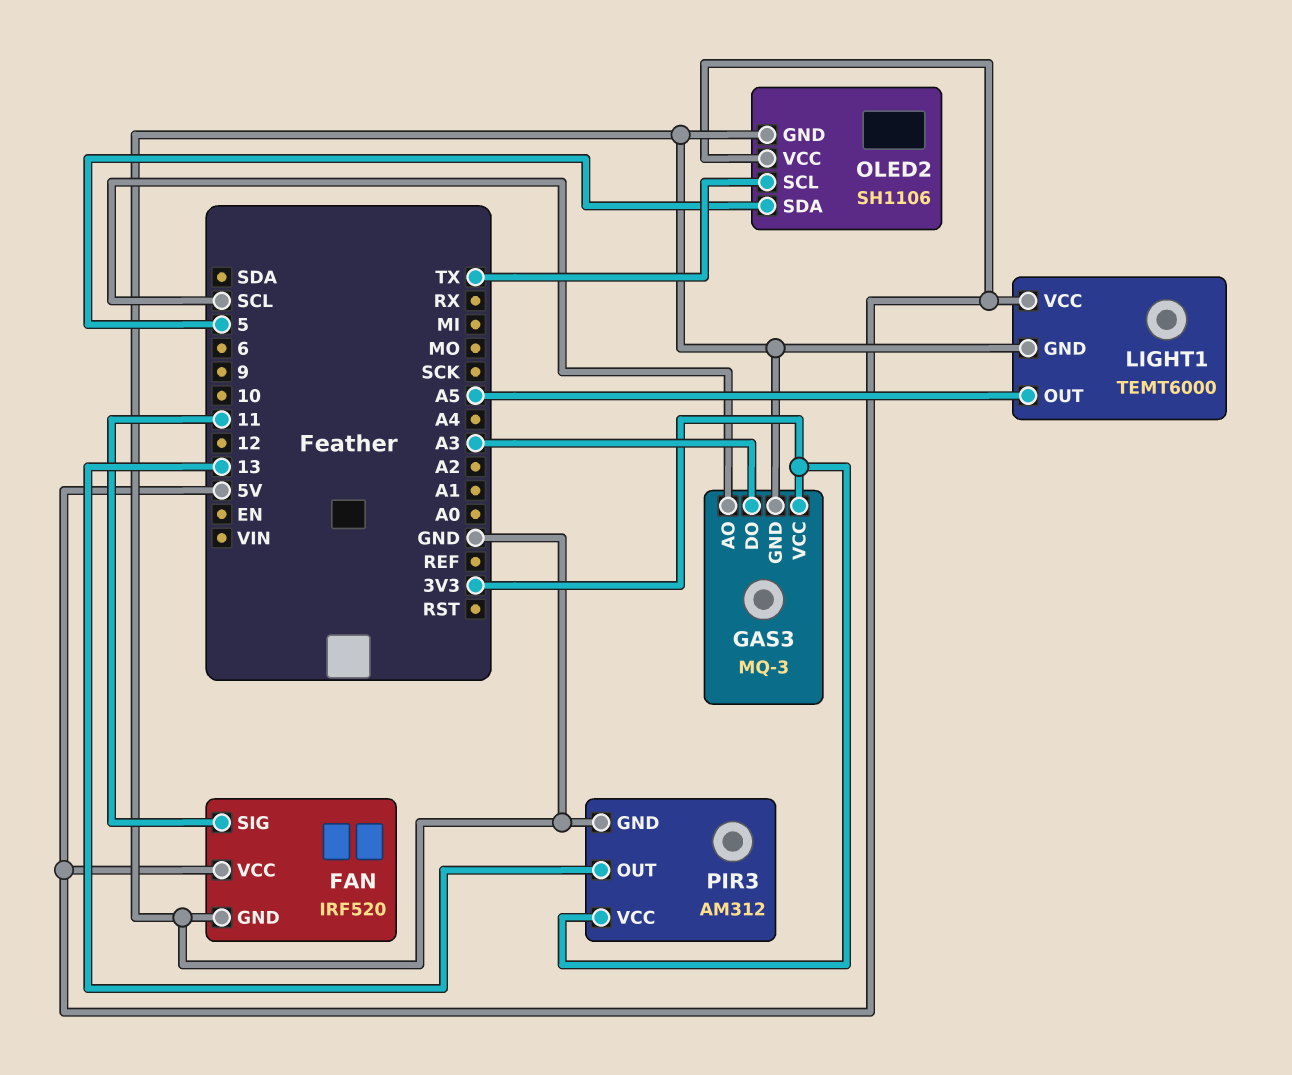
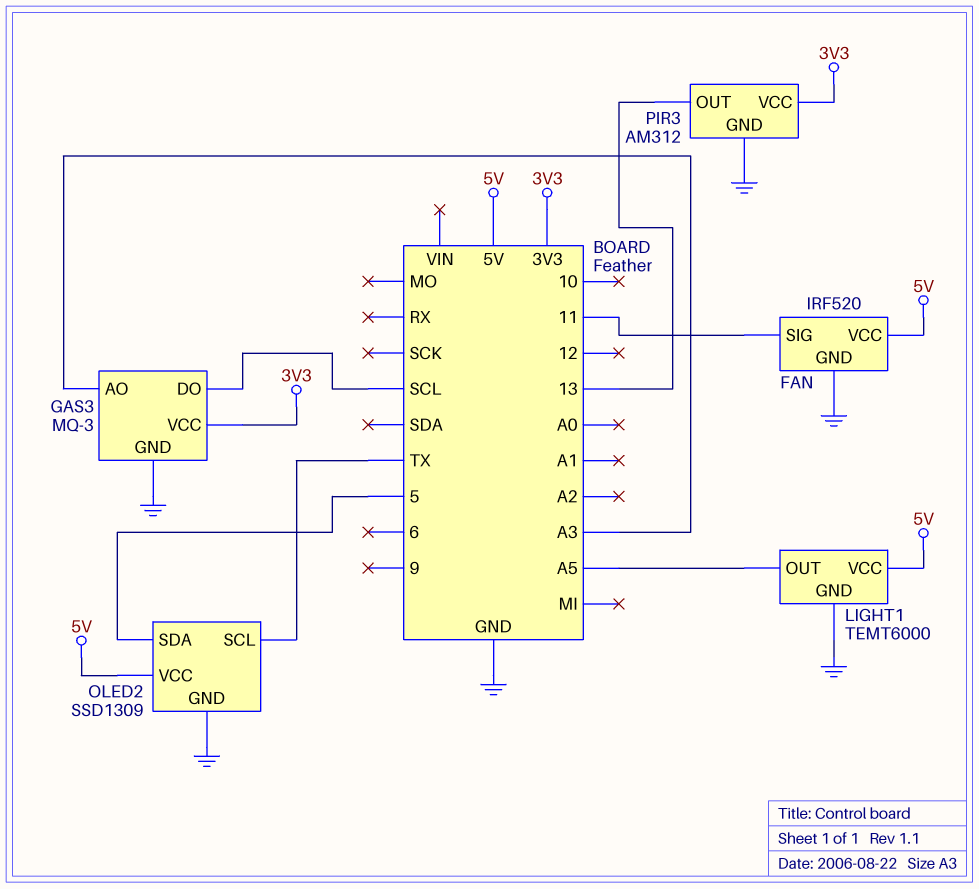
GAS3 pin AO: SCL -> A3
GAS3 pin DO: A3 -> SCL
OLED2: SH1106 -> SSD1309

